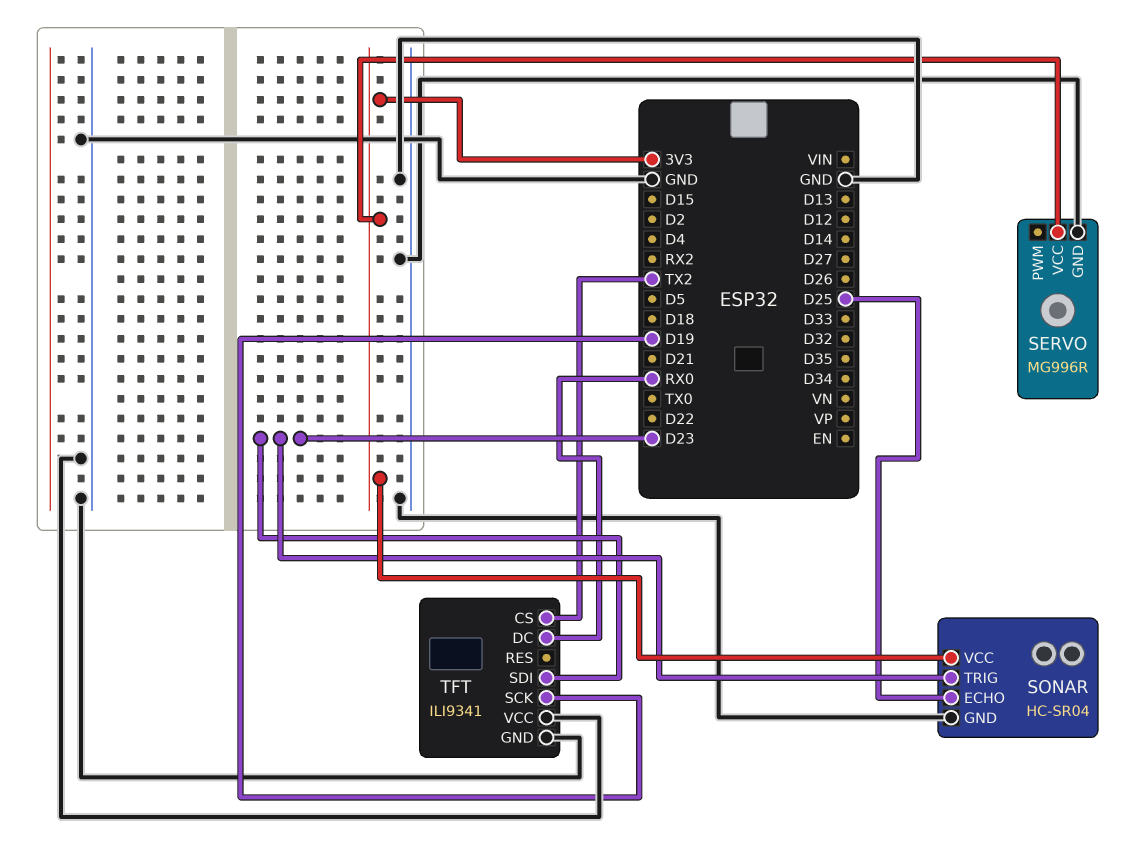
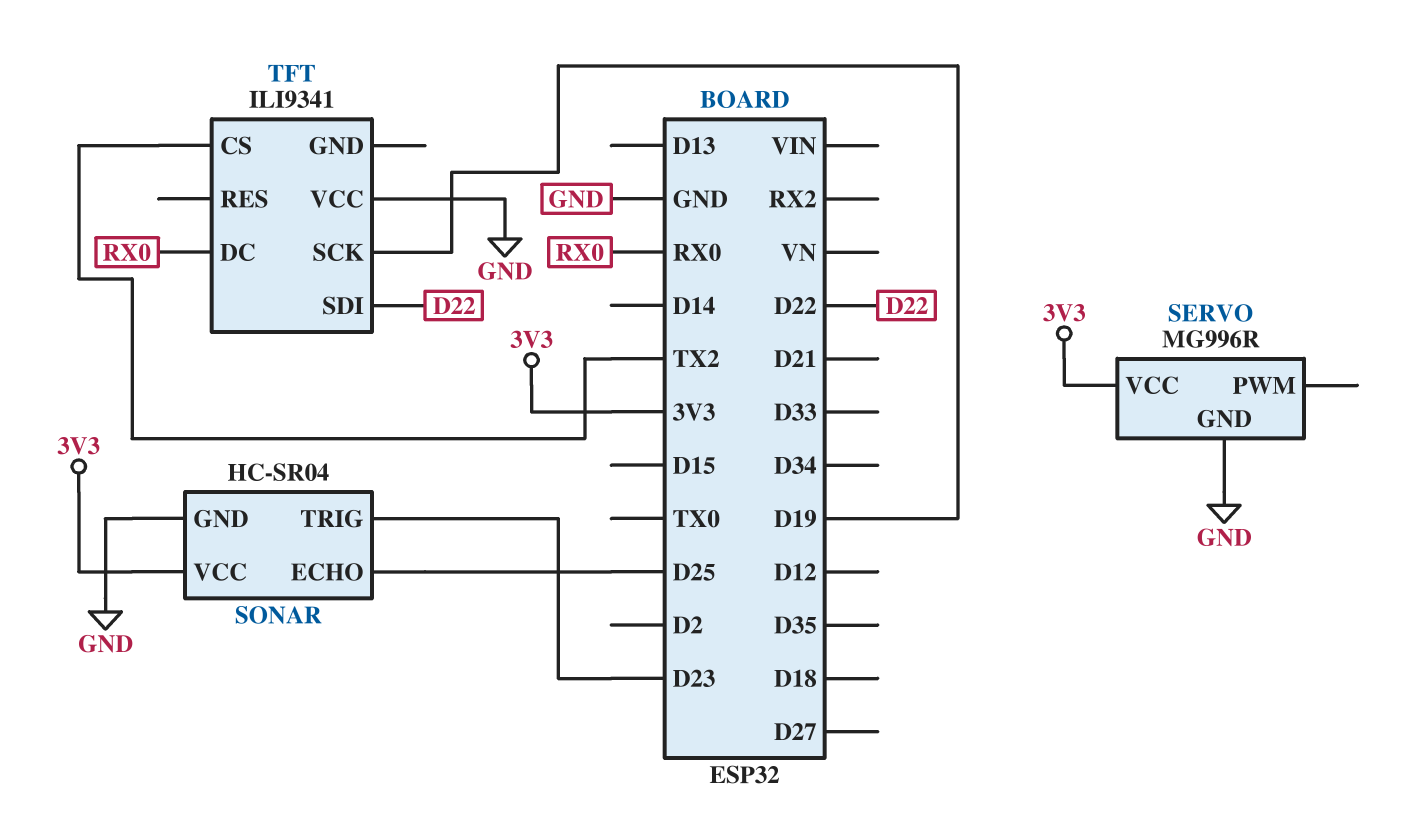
TFT pin GND: GND -> none
TFT pin SDI: D23 -> D22

